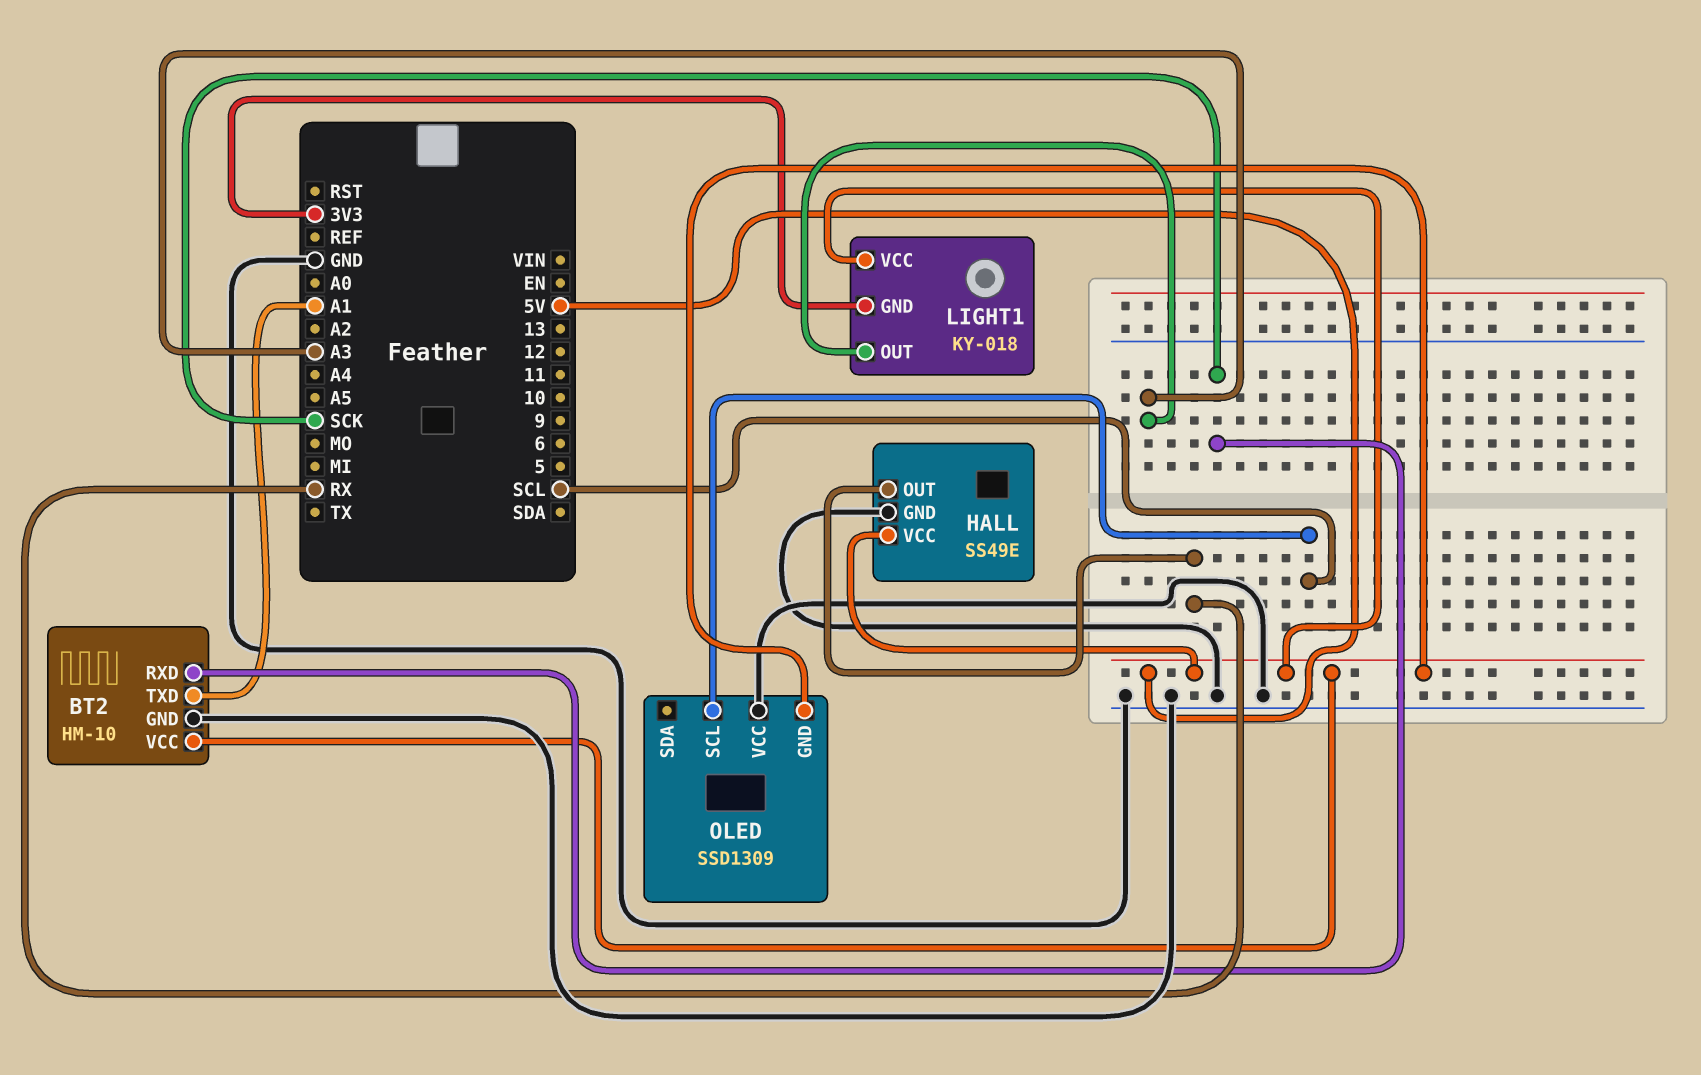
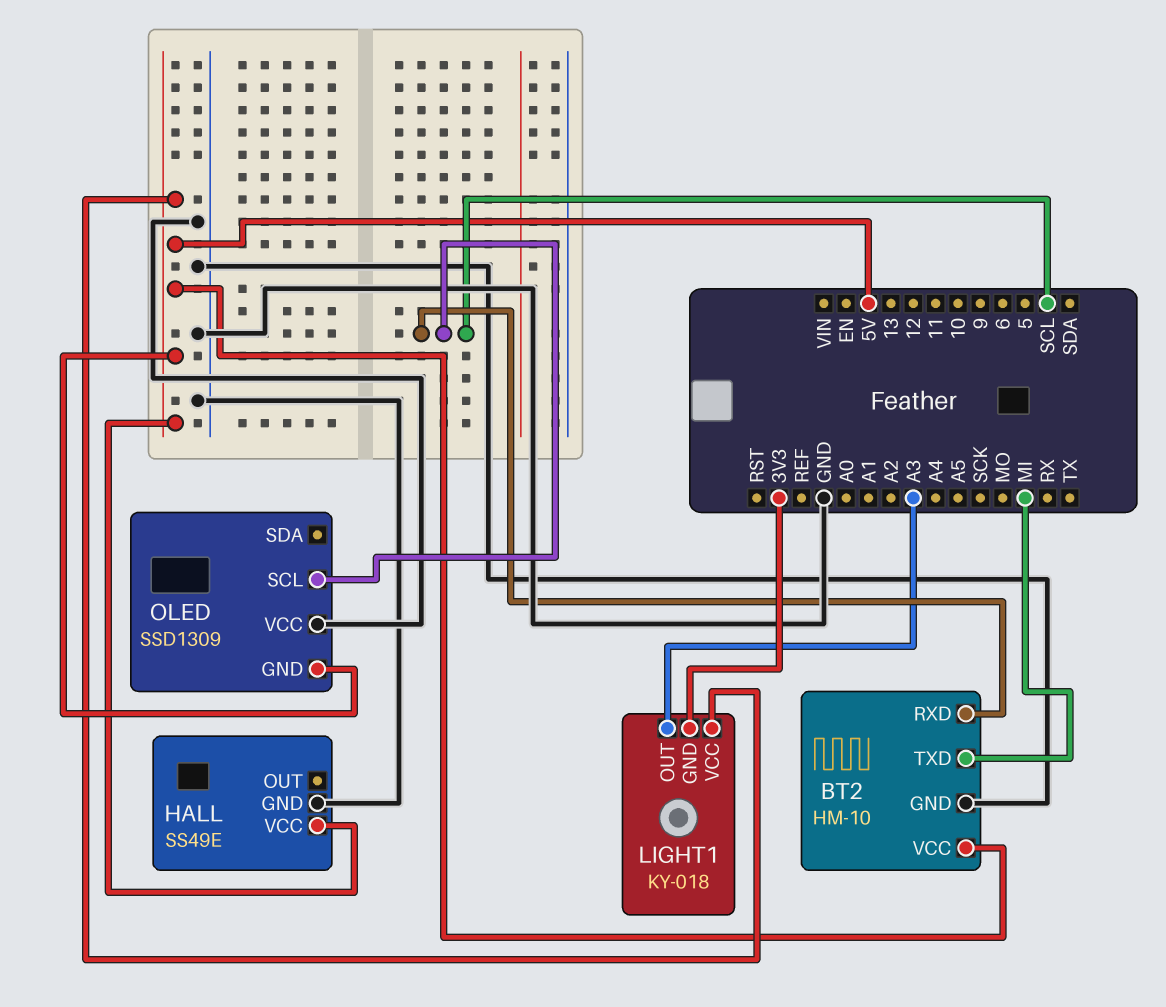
BT2 pin RXD: SCK -> SCL
BT2 pin TXD: A1 -> MI
HALL pin OUT: RX -> none

